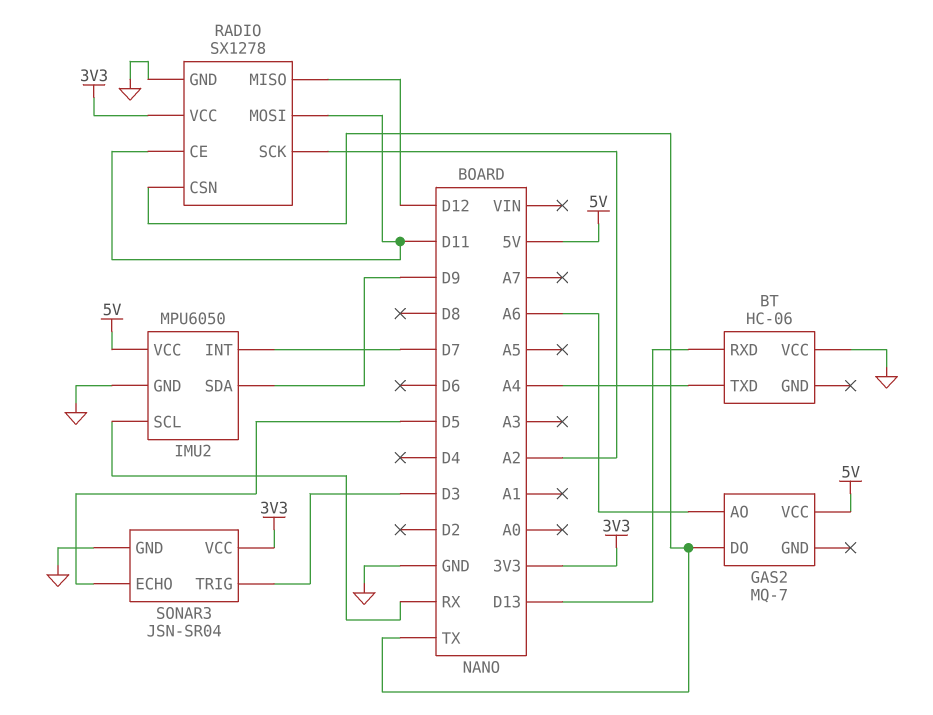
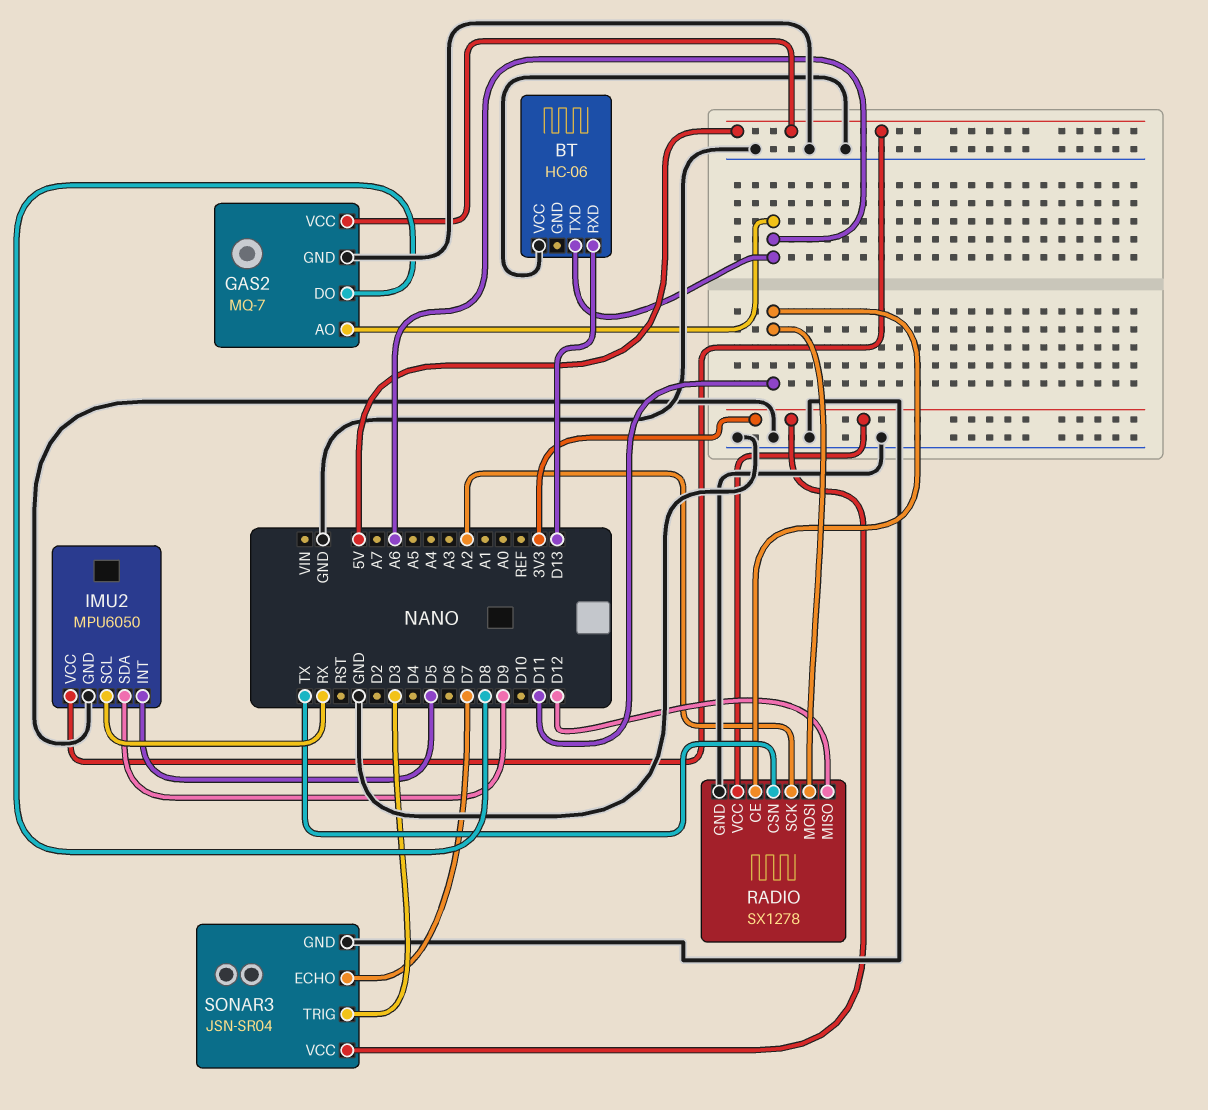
BT pin TXD: A4 -> A6
GAS2 pin DO: TX -> D8
GAS2 pin GND: none -> GND
IMU2 pin INT: D7 -> D5
SONAR3 pin ECHO: D5 -> D7

